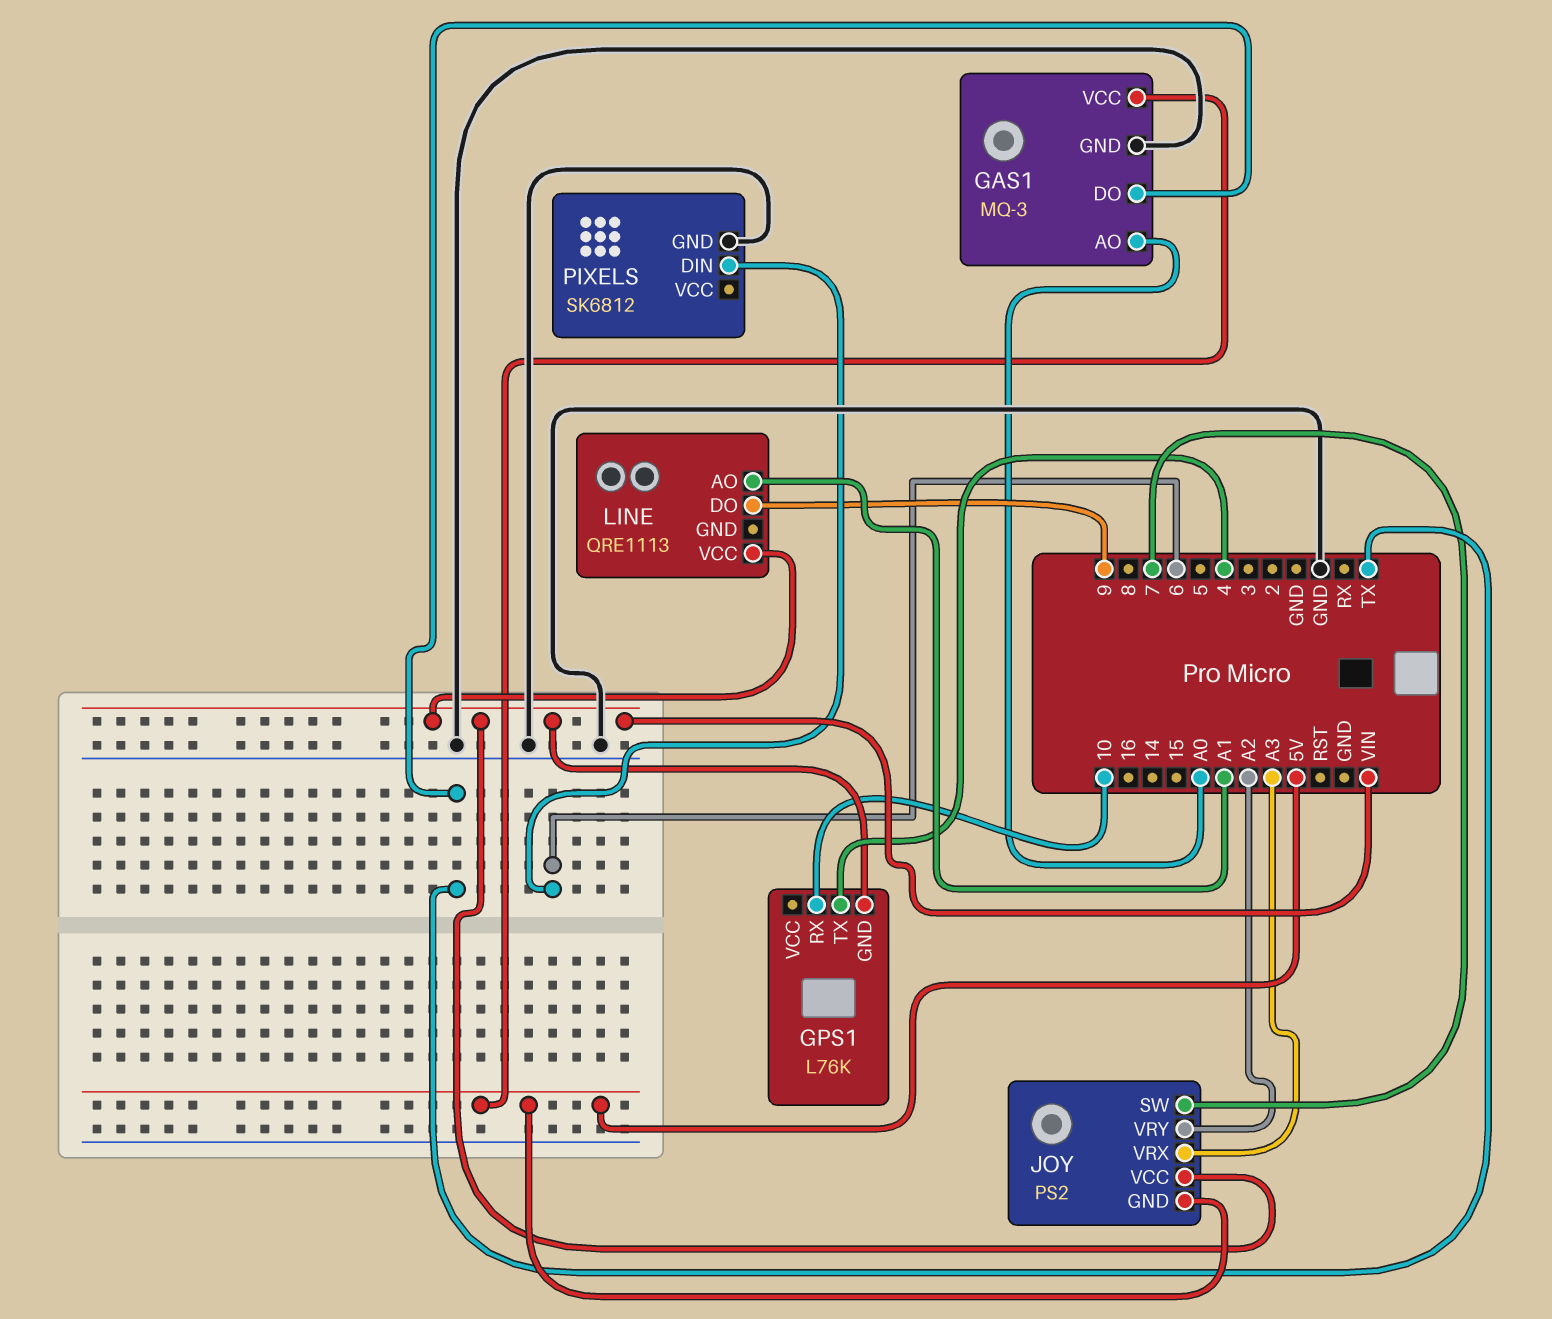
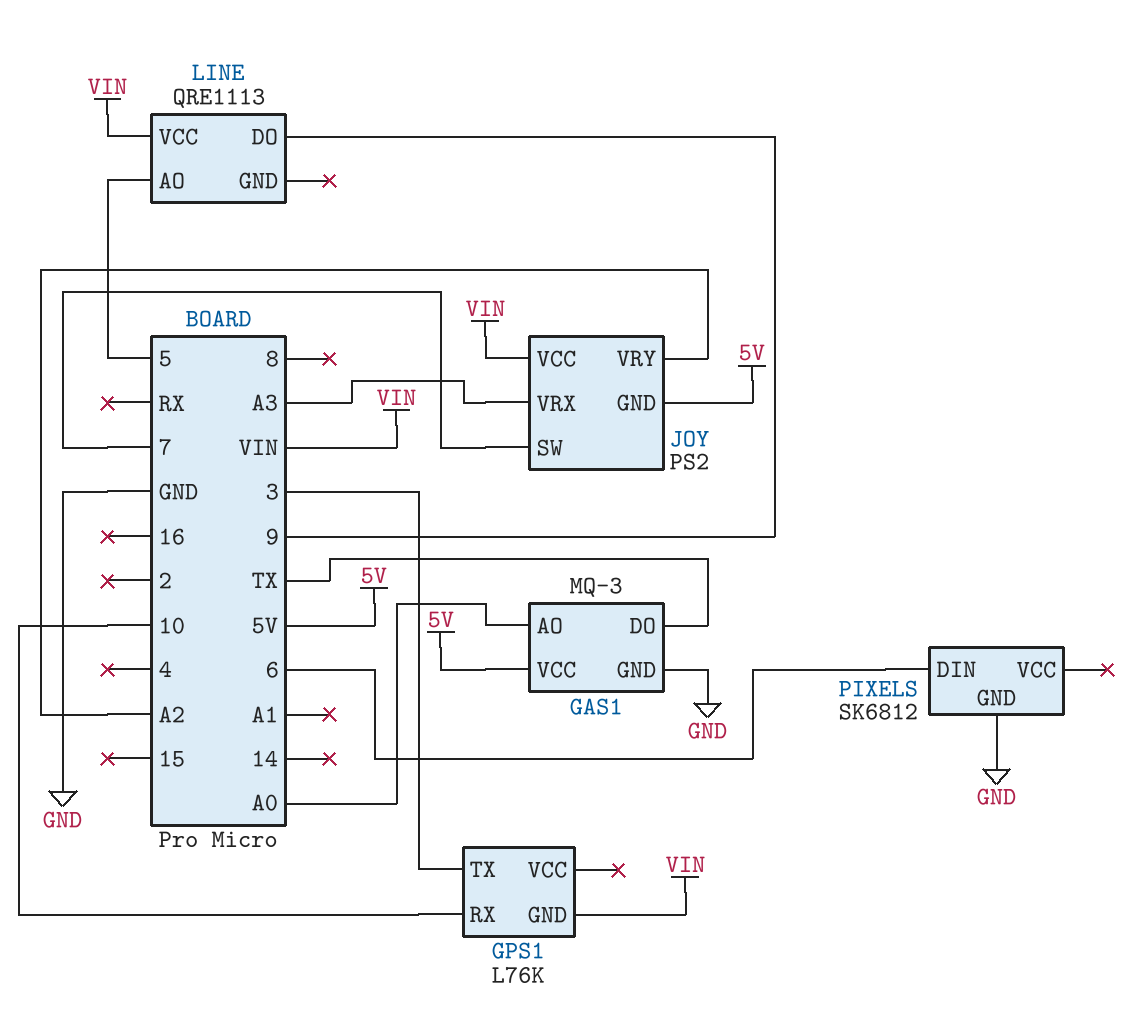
GPS1 pin TX: 4 -> 3
LINE pin AO: A1 -> 5

